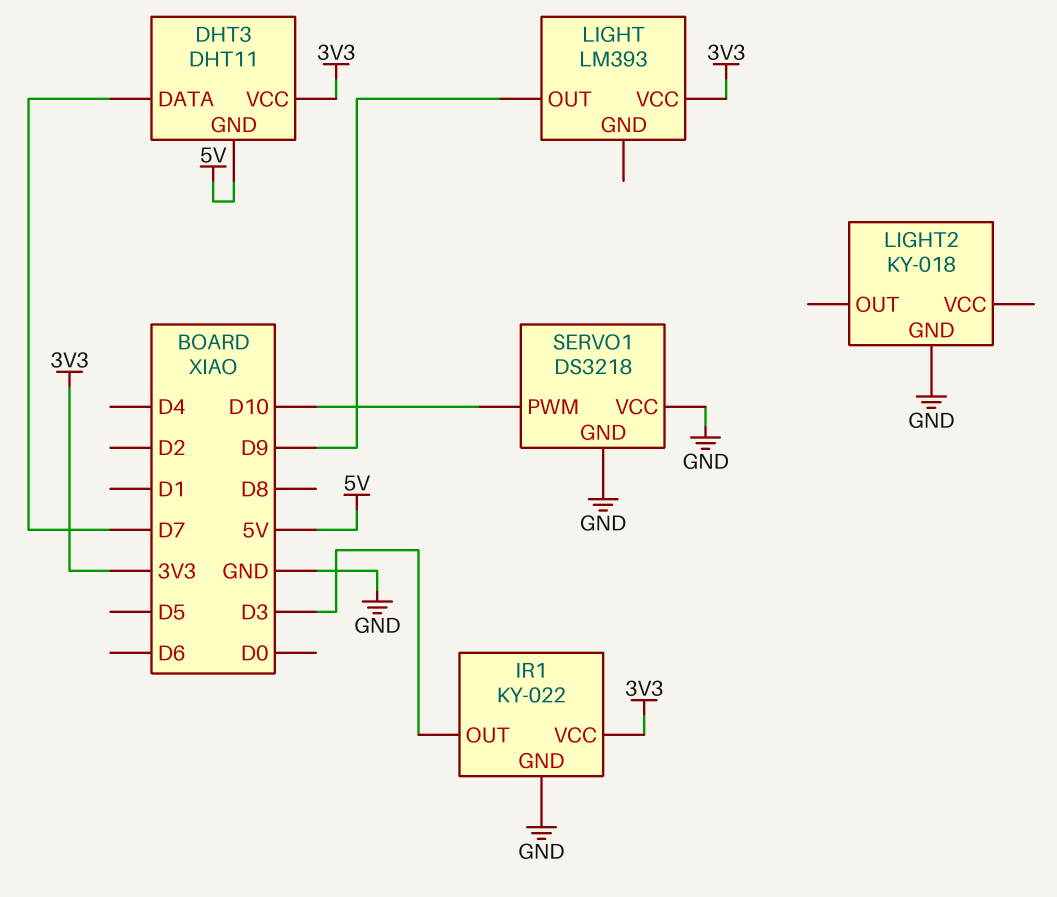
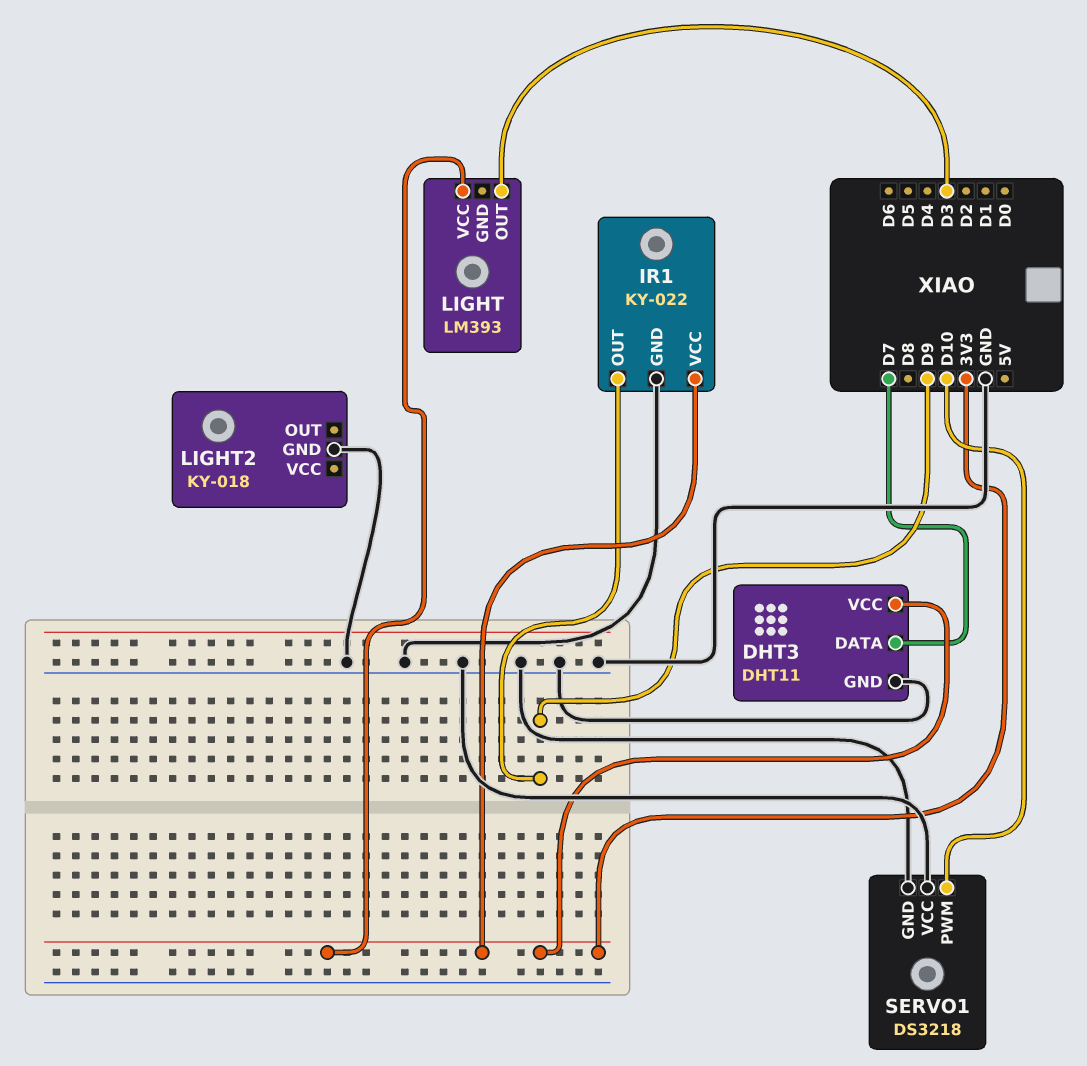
DHT3 pin GND: 5V -> GND
IR1 pin OUT: D3 -> D9
LIGHT pin OUT: D9 -> D3

